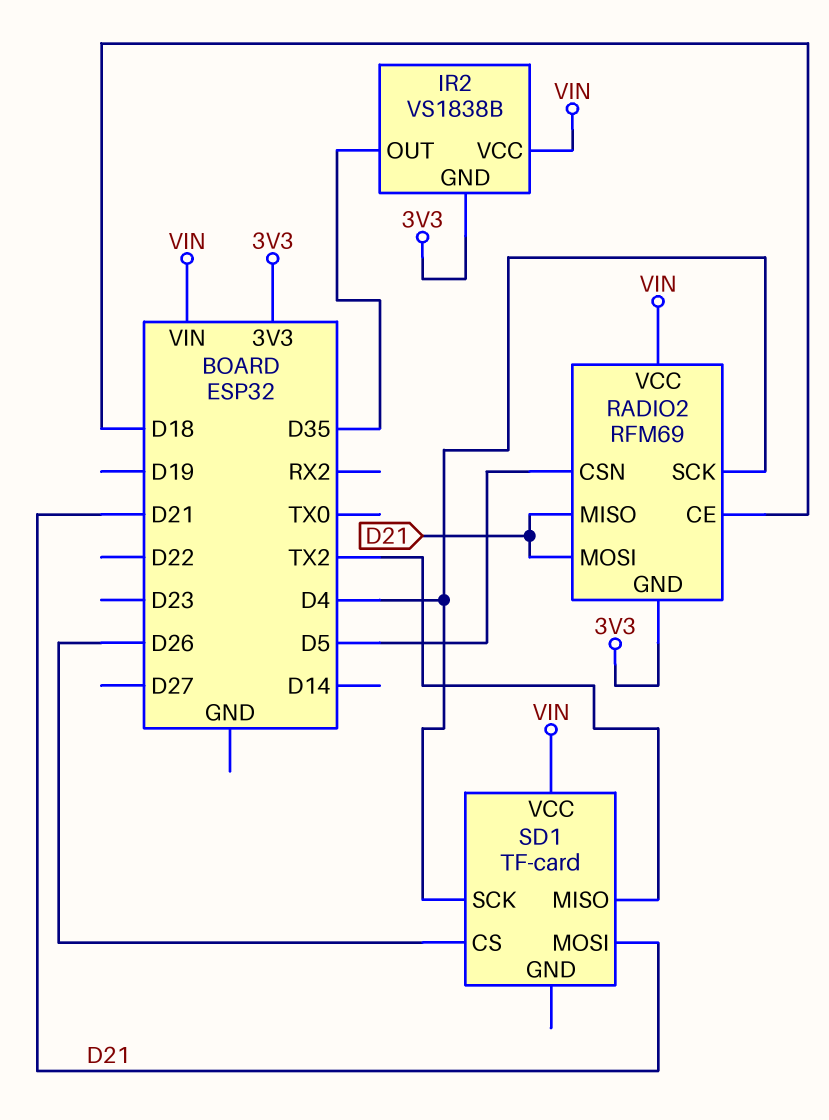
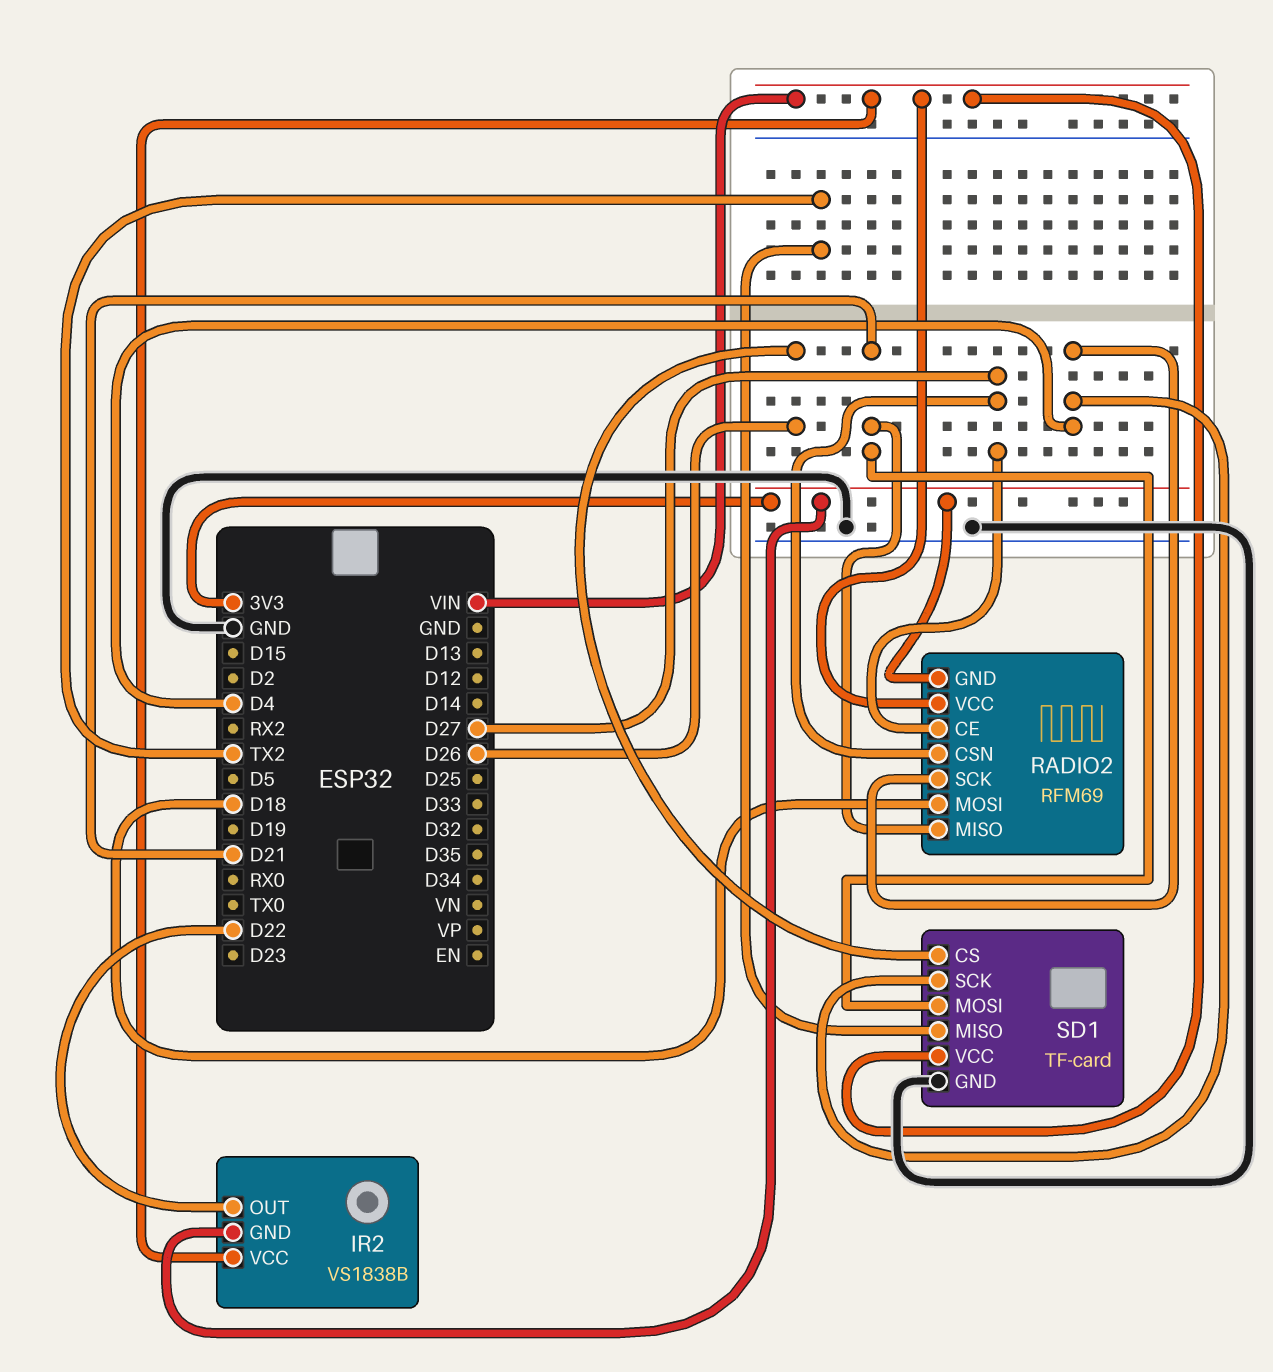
IR2 pin OUT: D35 -> D22
RADIO2 pin CE: D18 -> D27
RADIO2 pin CSN: D5 -> D27
RADIO2 pin MOSI: D21 -> D18
SD1 pin GND: none -> GND

